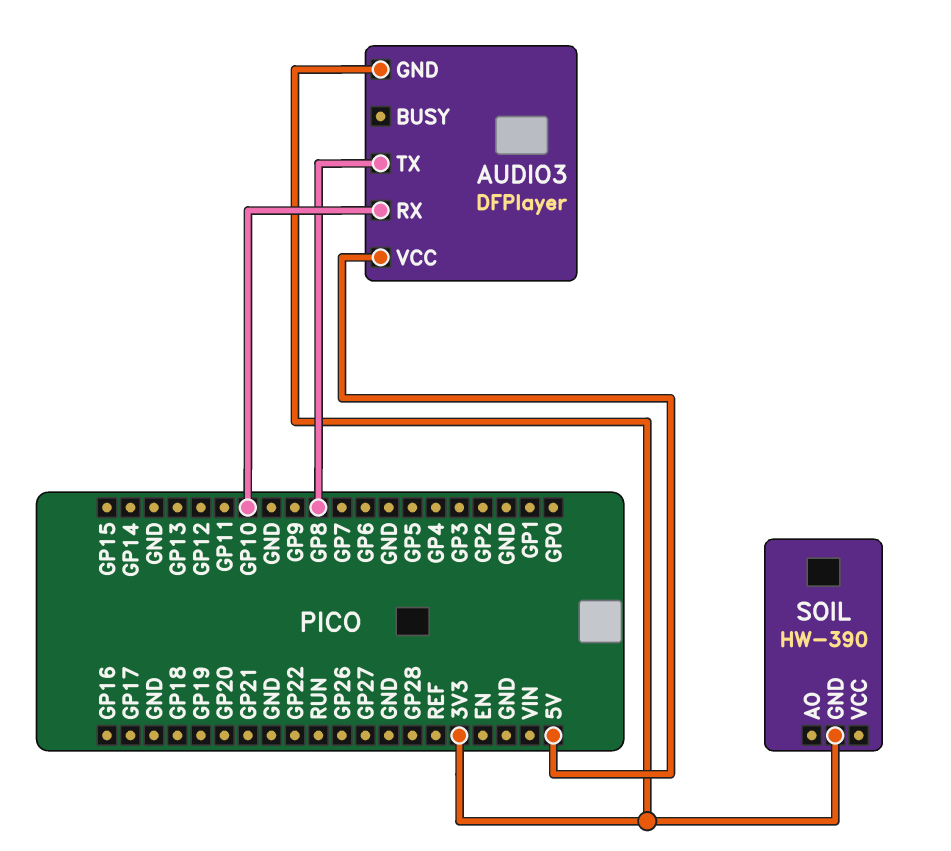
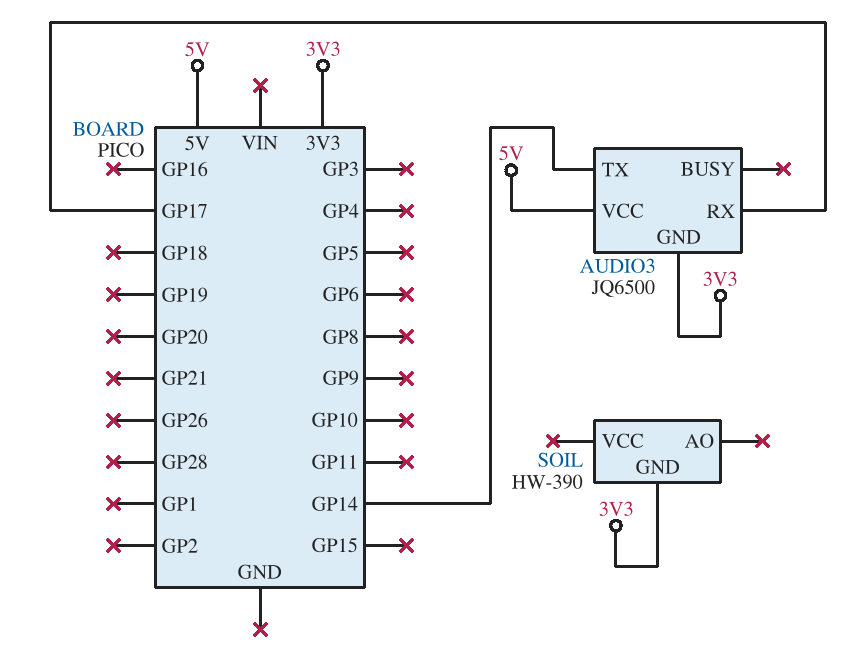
AUDIO3: DFPlayer -> JQ6500
AUDIO3 pin RX: GP10 -> GP17
AUDIO3 pin TX: GP8 -> GP14

